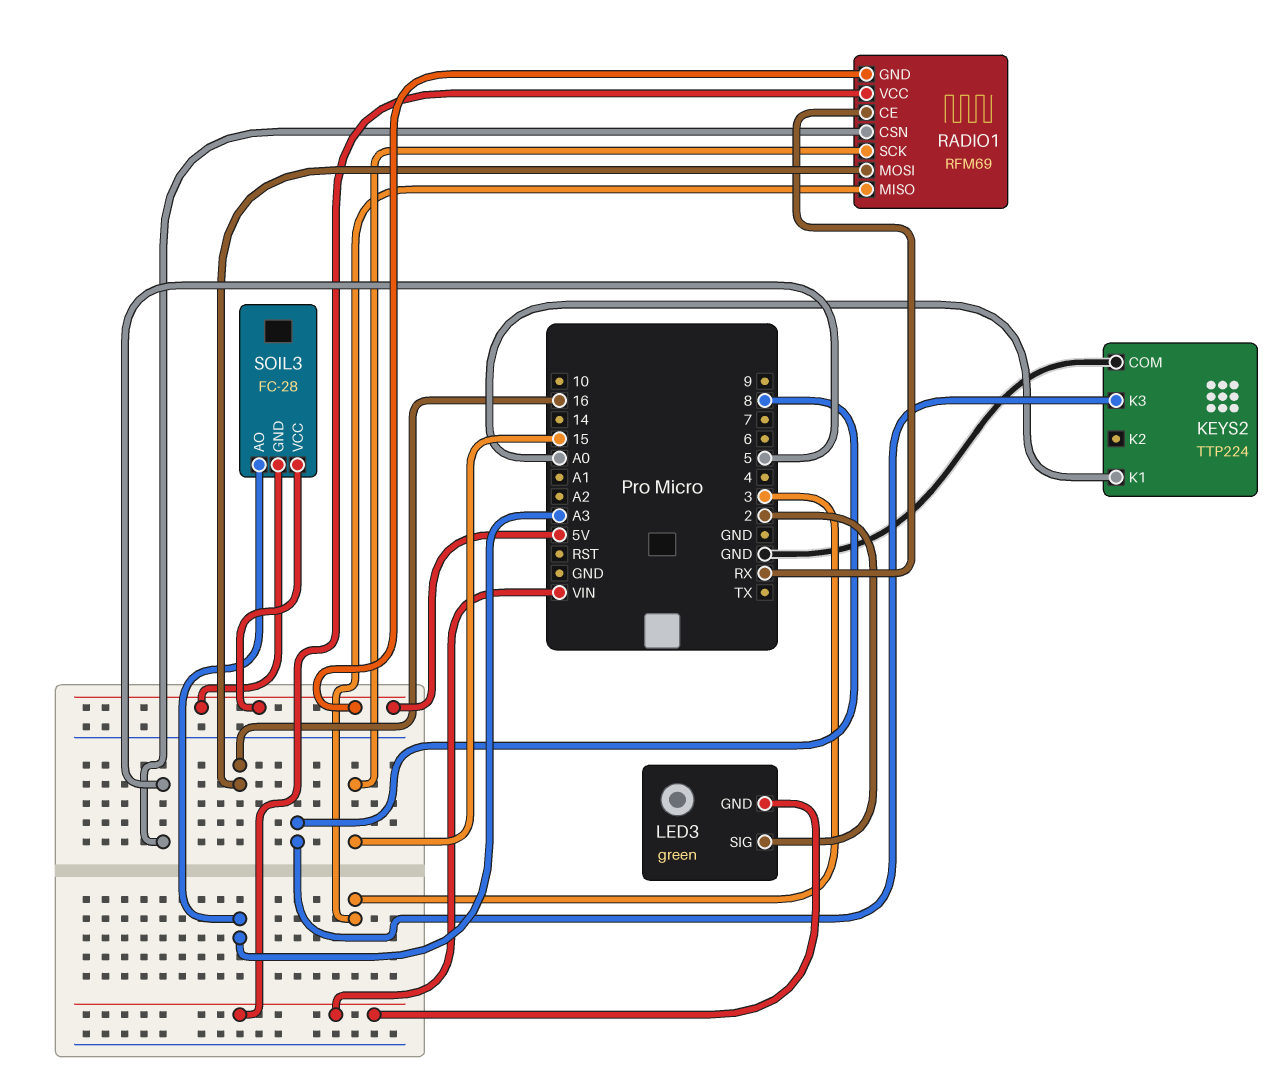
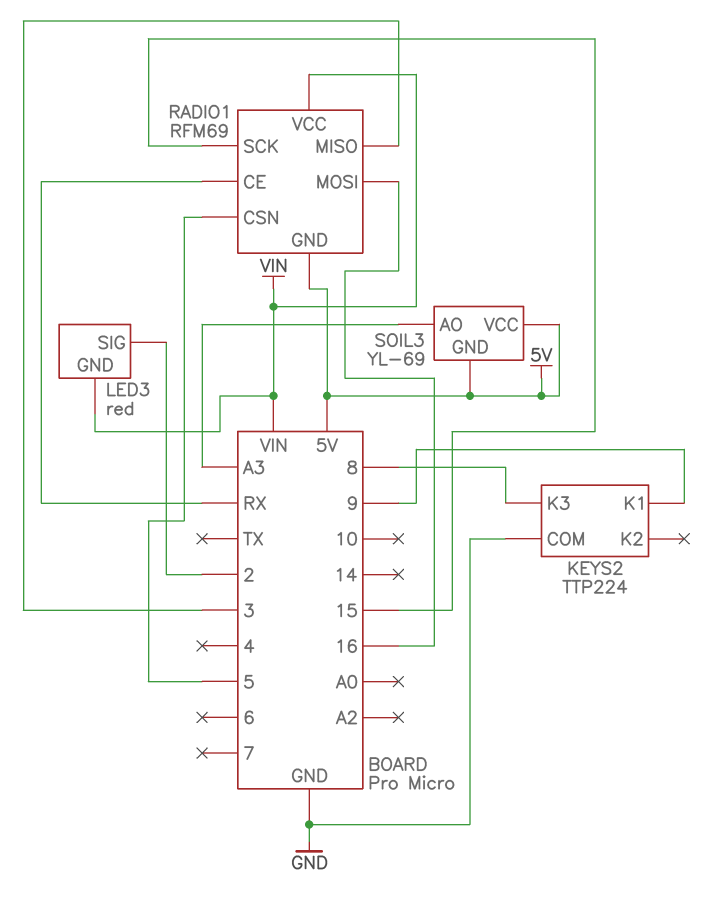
KEYS2 pin K1: A0 -> 9
LED3: green -> red
SOIL3: FC-28 -> YL-69

